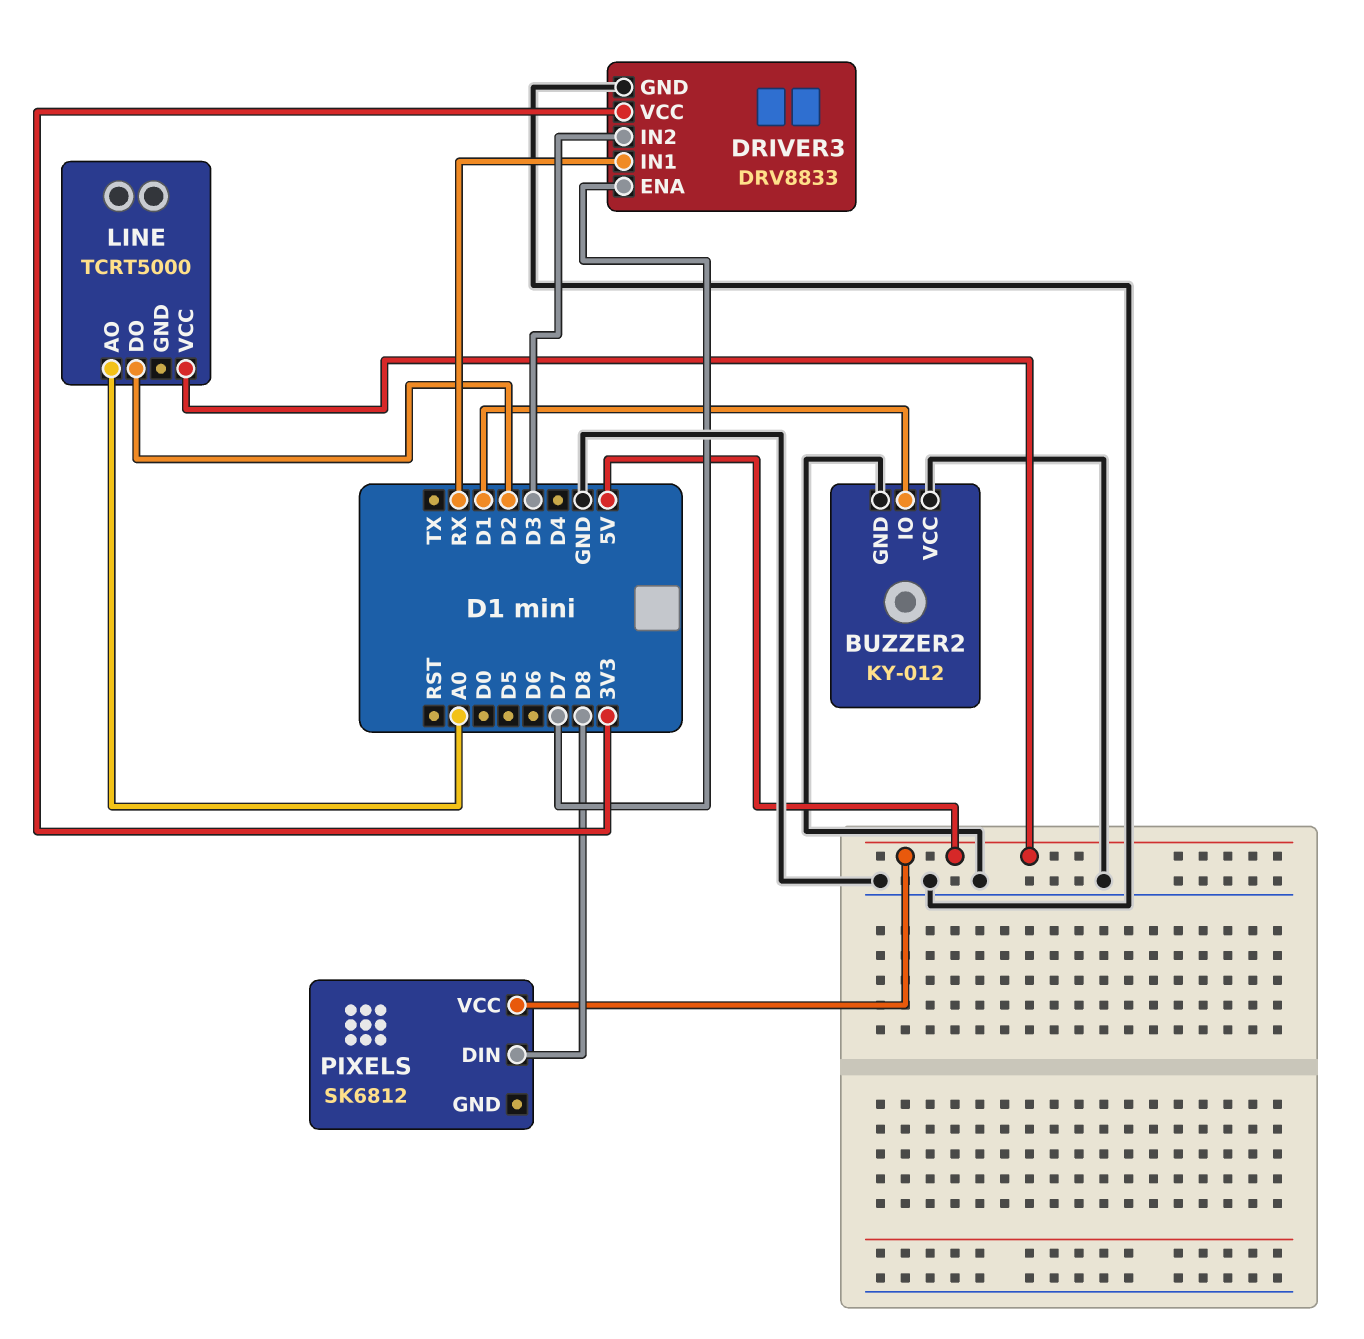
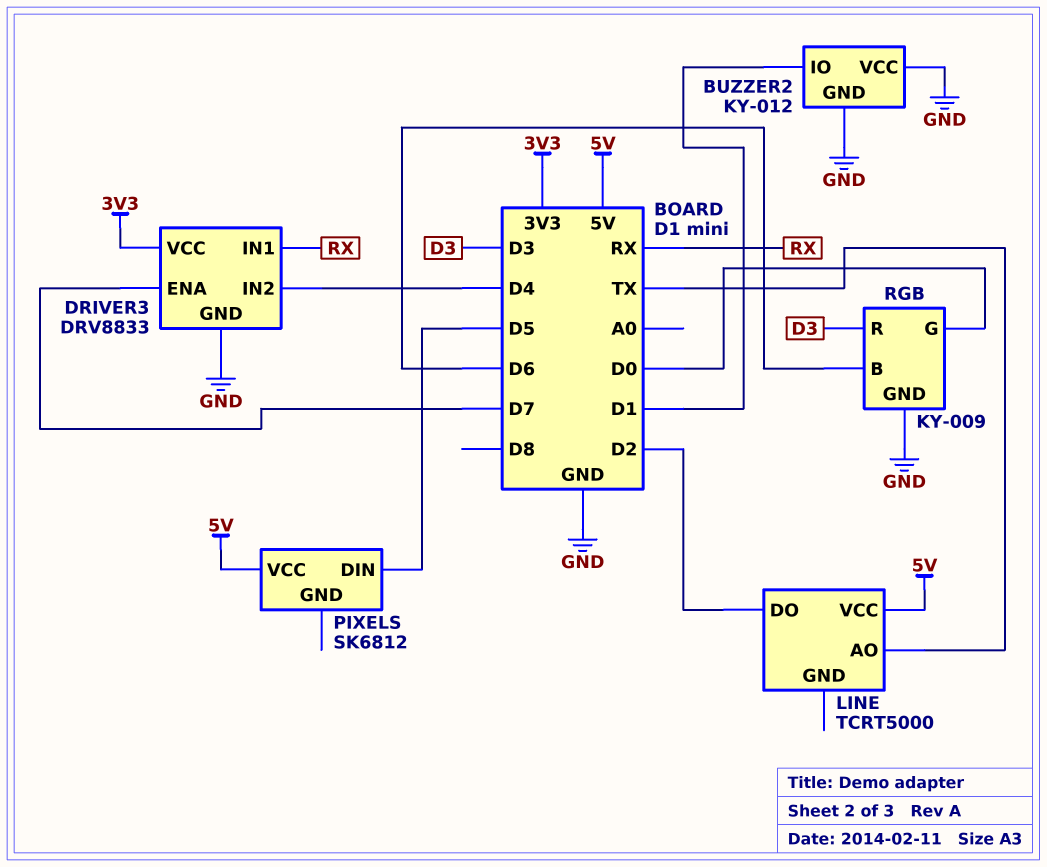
DRIVER3 pin IN2: D3 -> D4
LINE pin AO: A0 -> TX
PIXELS pin DIN: D8 -> D5
RGB: none -> KY-009
RGB pin B: none -> D6
RGB pin G: none -> D0
RGB pin GND: none -> GND
RGB pin R: none -> D3

